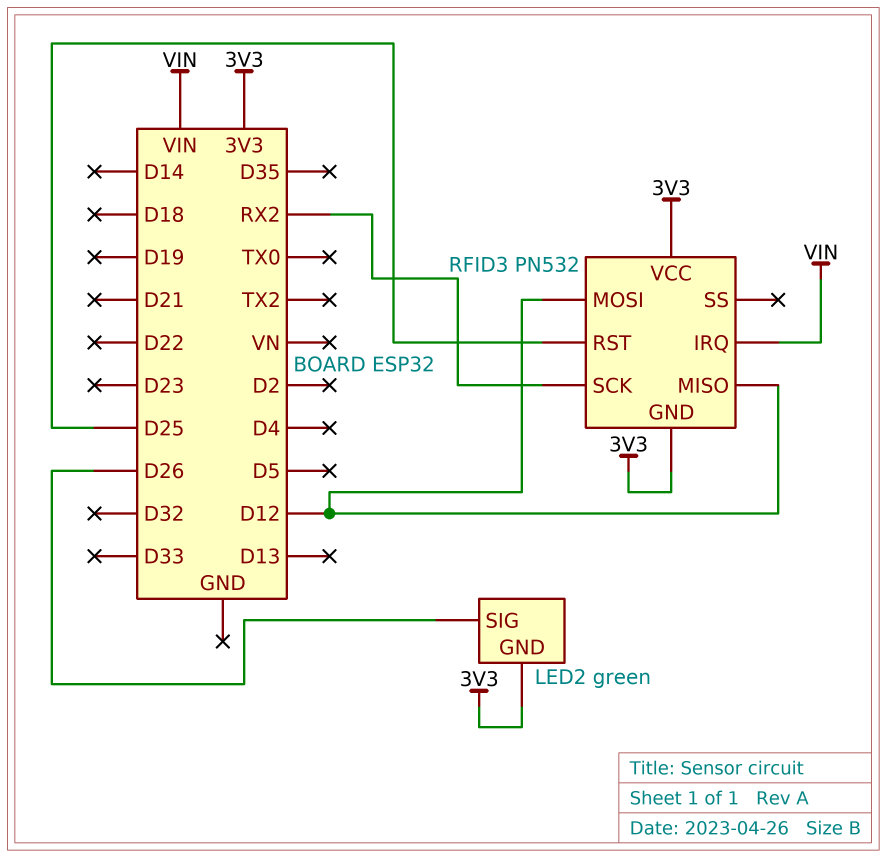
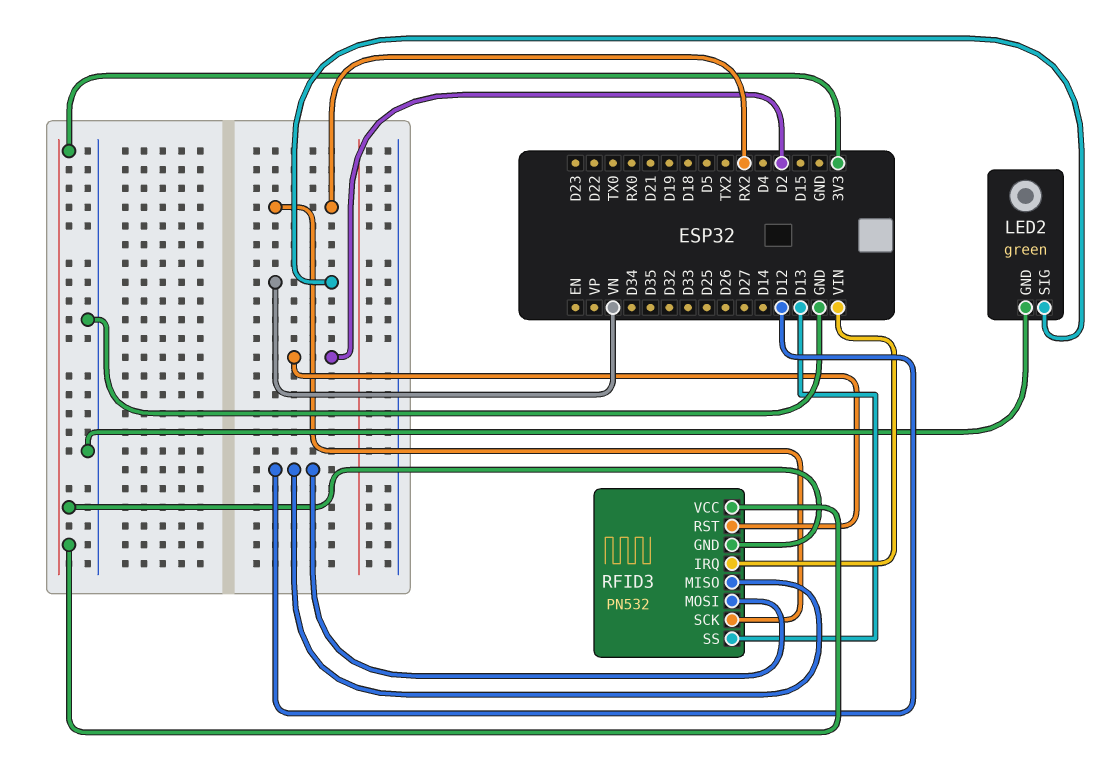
LED2 pin GND: 3V3 -> GND
LED2 pin SIG: D26 -> VN
RFID3 pin RST: D25 -> D2
RFID3 pin SS: none -> D13

